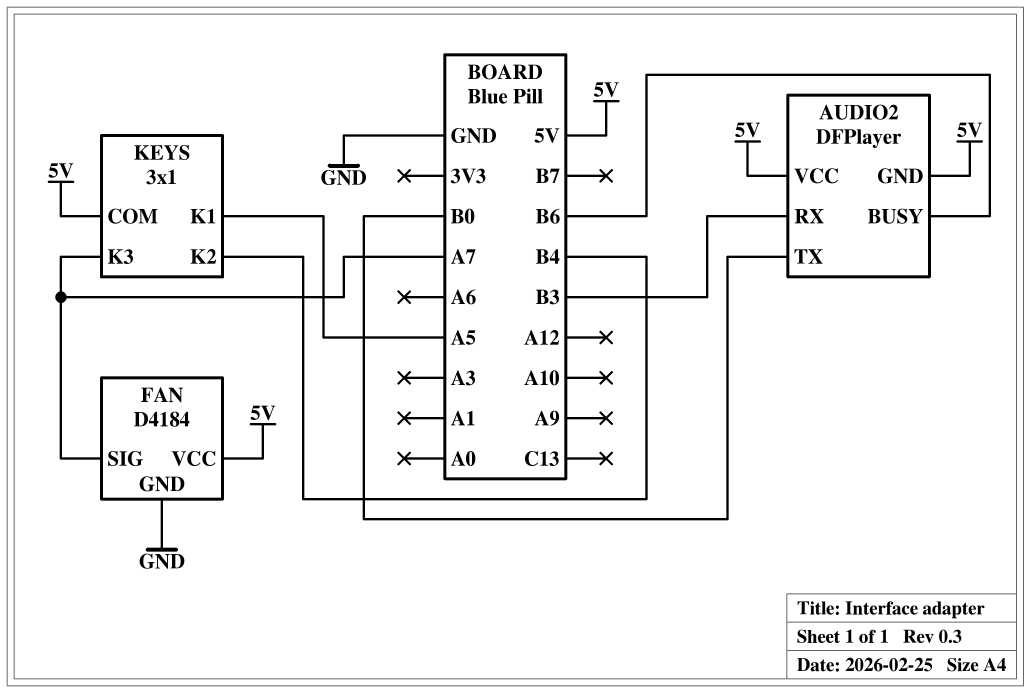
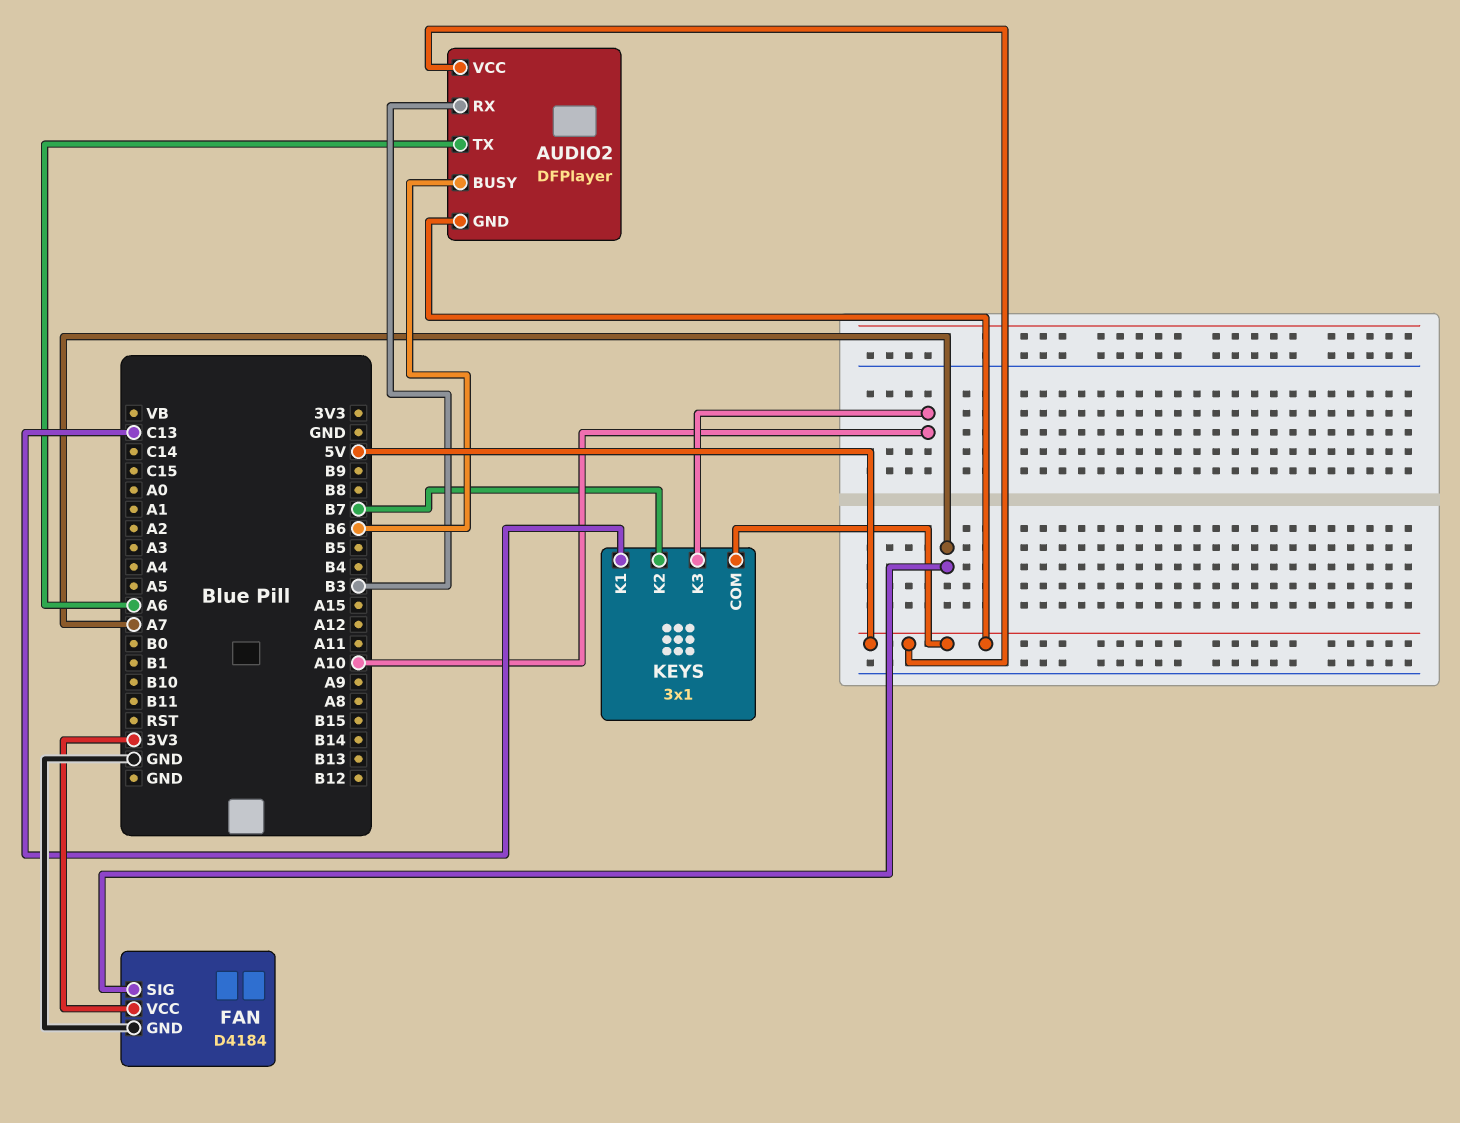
AUDIO2 pin TX: B0 -> A6
FAN pin VCC: 5V -> 3V3
KEYS pin K1: A5 -> C13
KEYS pin K2: B4 -> B7
KEYS pin K3: A7 -> A10

